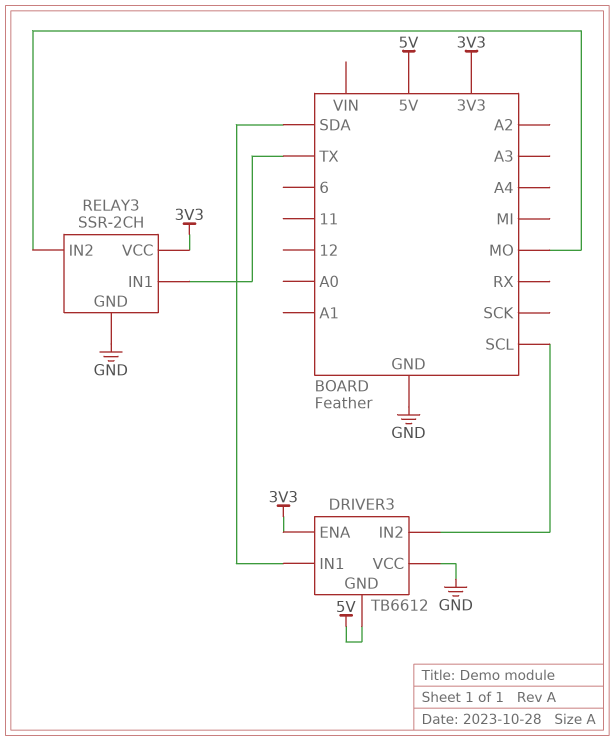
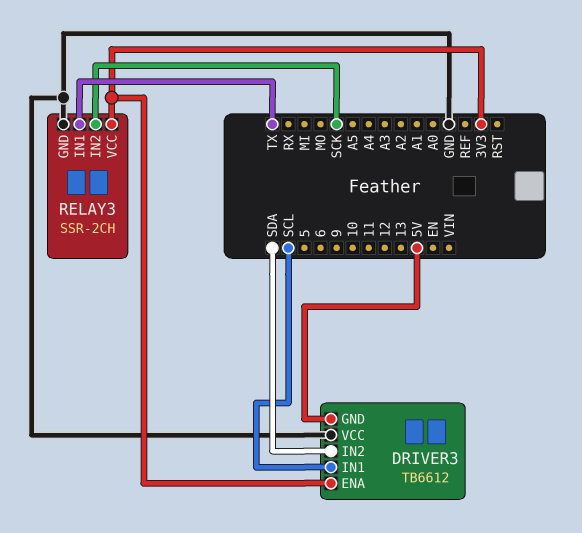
DRIVER3 pin IN1: SDA -> SCL
DRIVER3 pin IN2: SCL -> SDA
RELAY3 pin IN2: MO -> SCK

